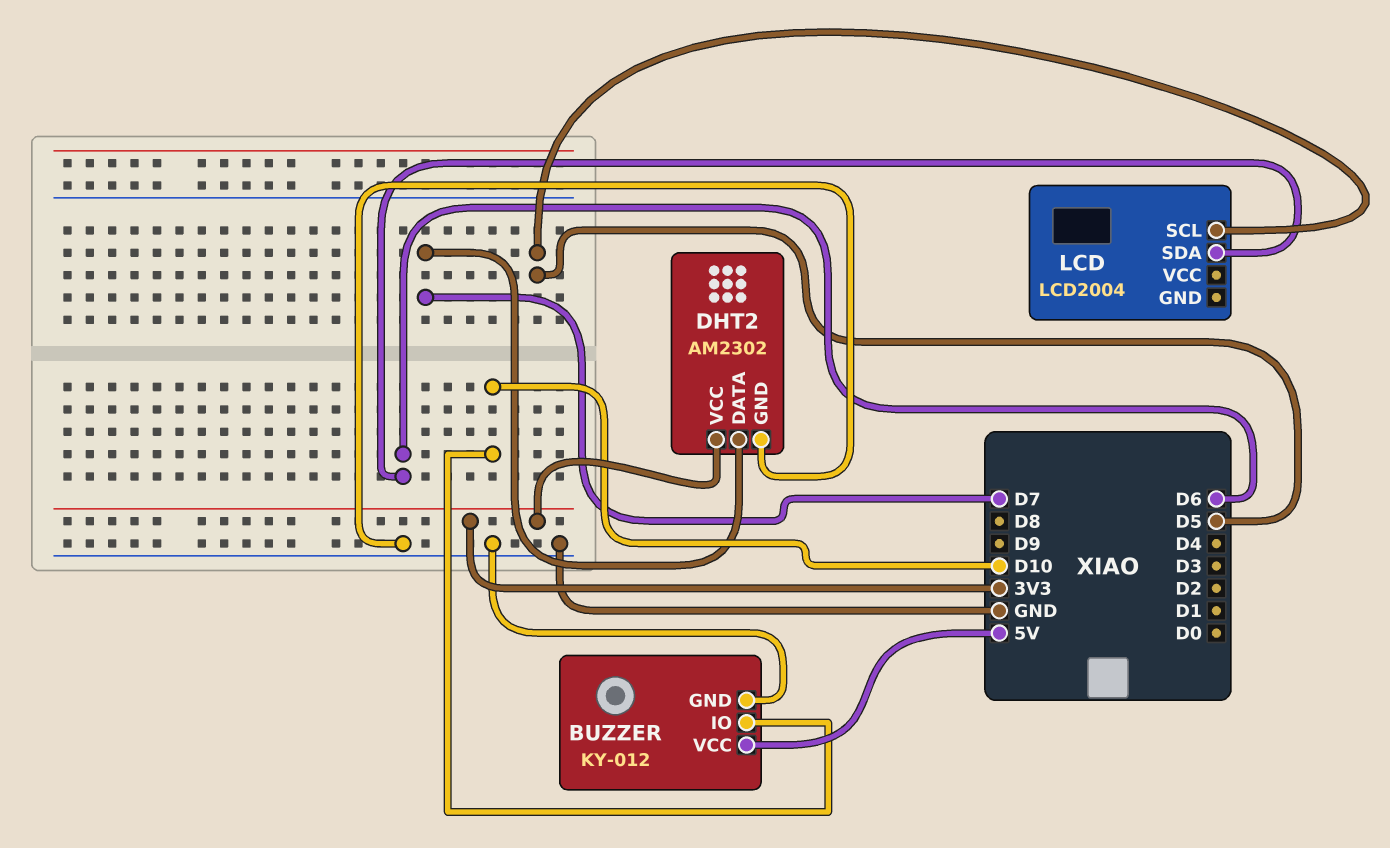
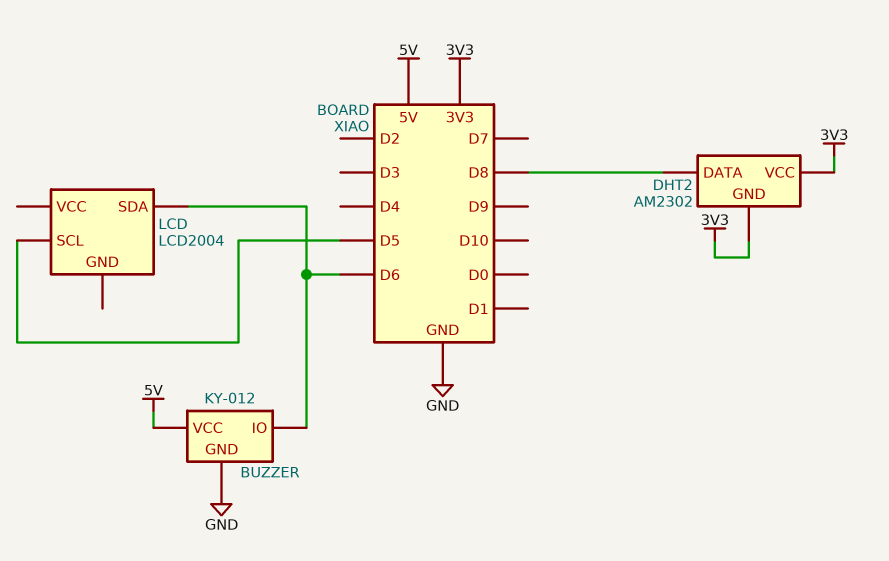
BUZZER pin IO: D10 -> D6
DHT2 pin DATA: D7 -> D8
DHT2 pin GND: GND -> 3V3

